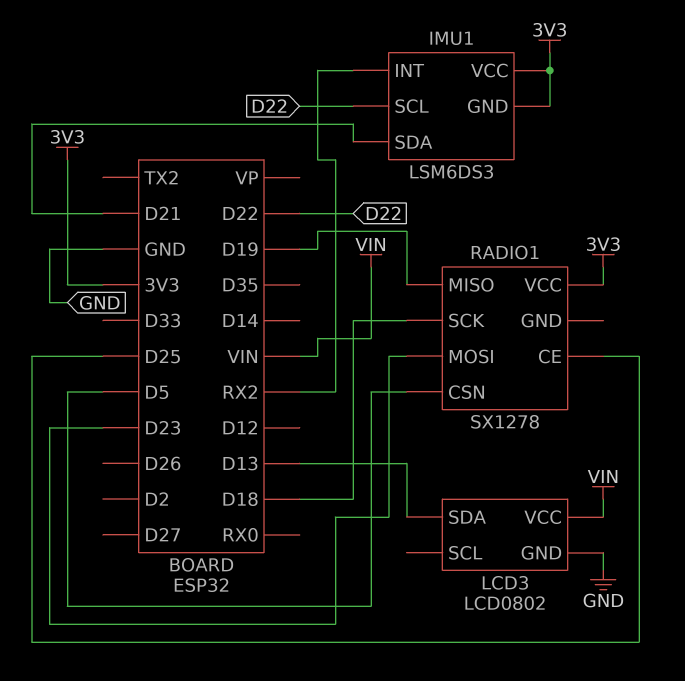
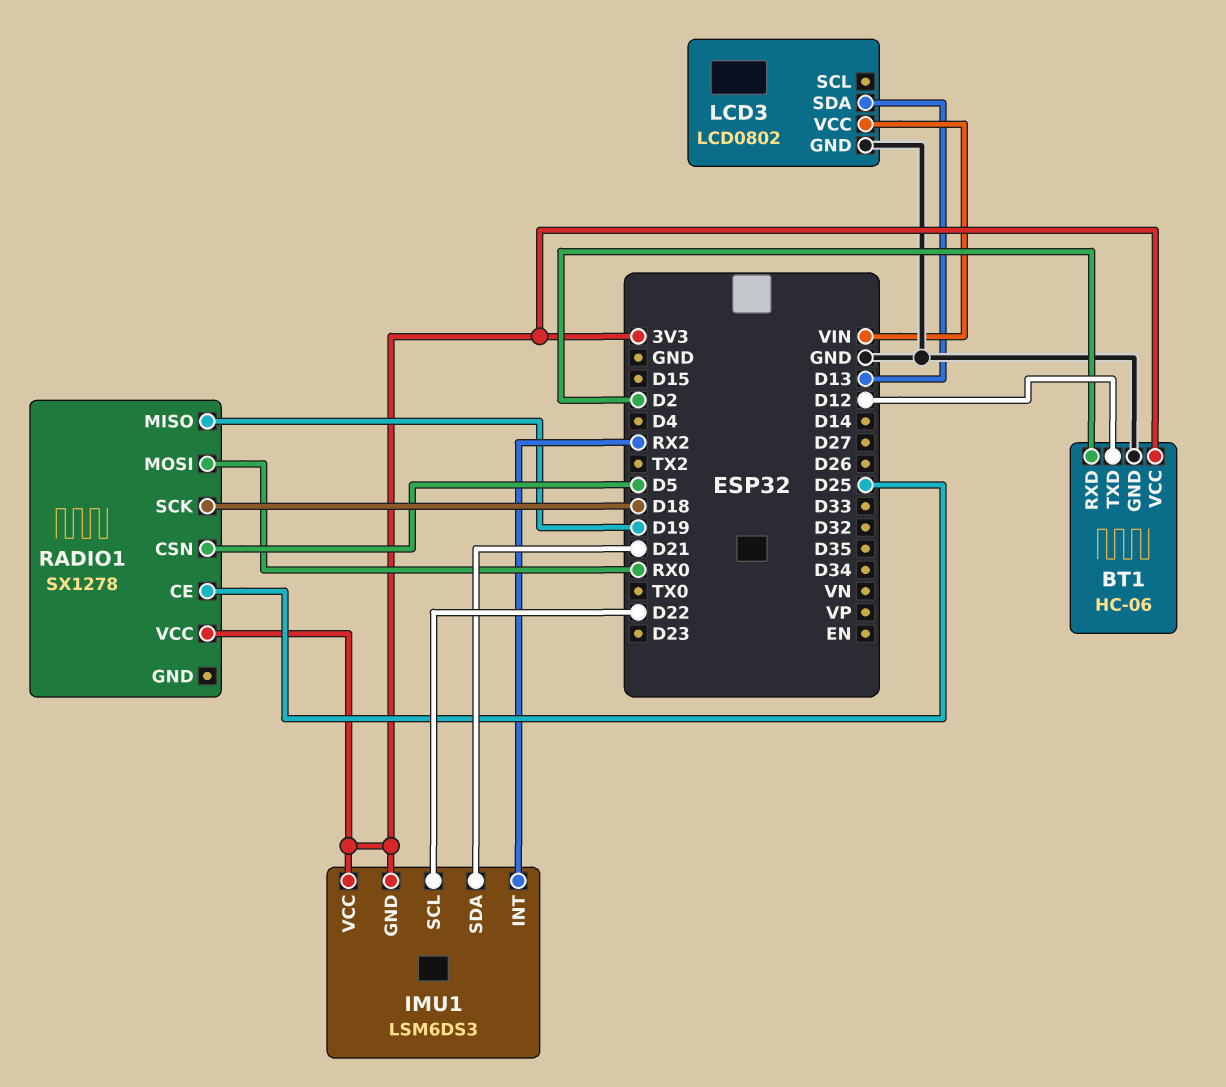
BT1: none -> HC-06
BT1 pin GND: none -> GND
BT1 pin RXD: none -> D2
BT1 pin TXD: none -> D12
BT1 pin VCC: none -> 3V3
RADIO1 pin MOSI: D23 -> RX0

